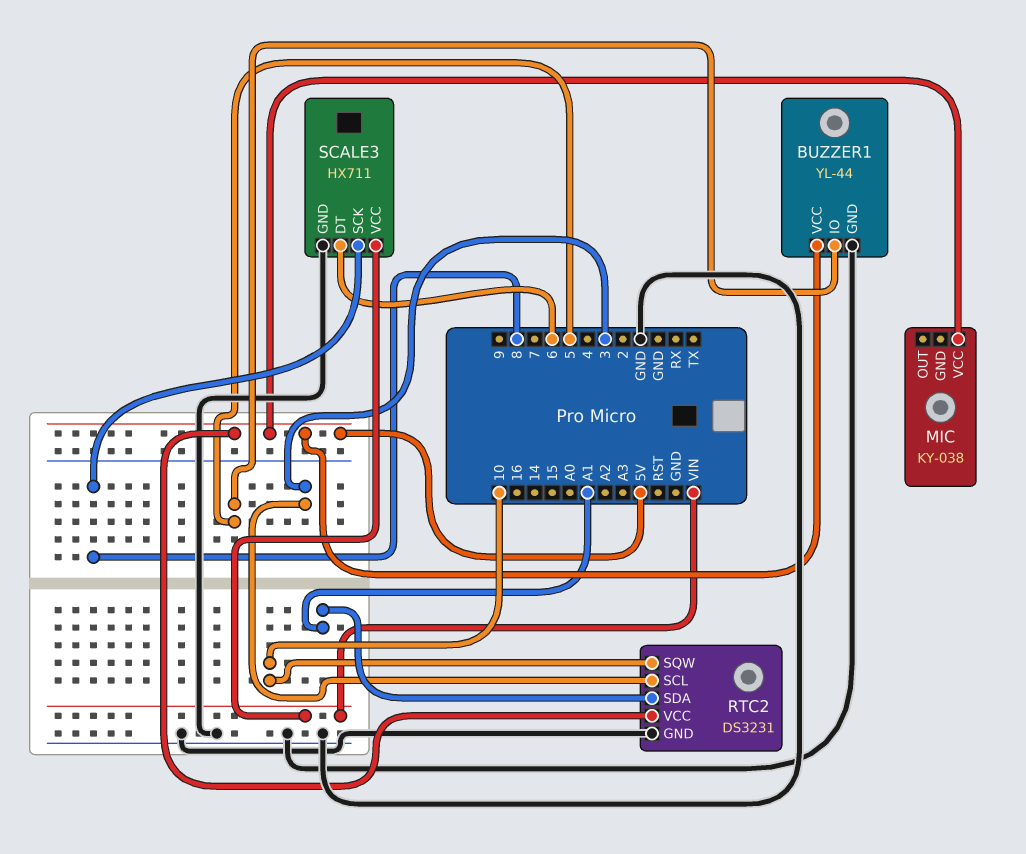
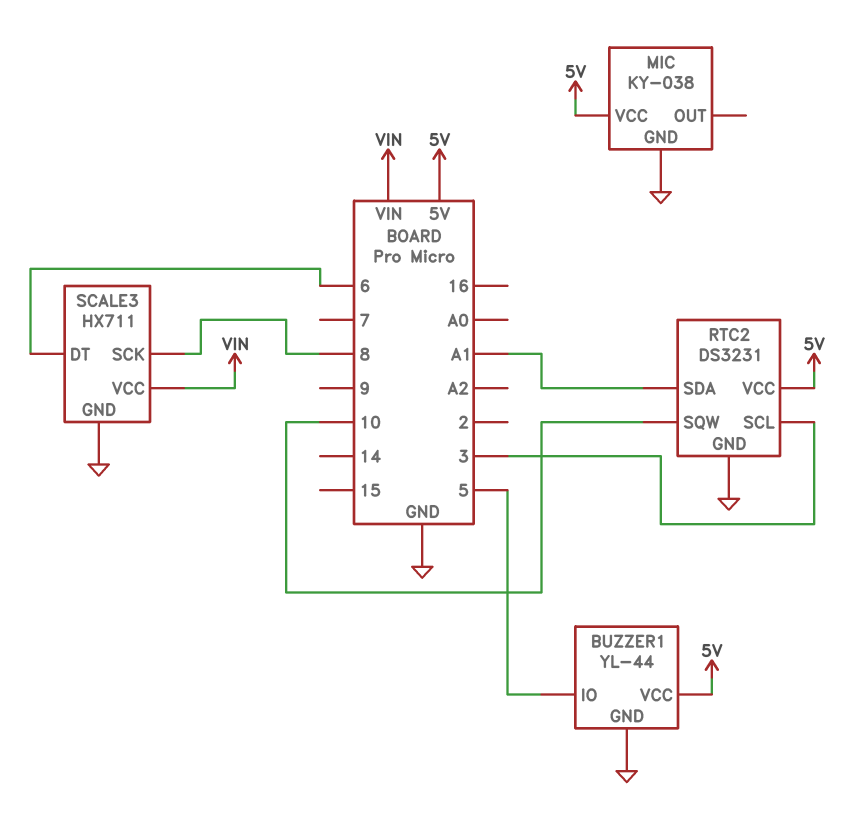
MIC pin GND: none -> GND

